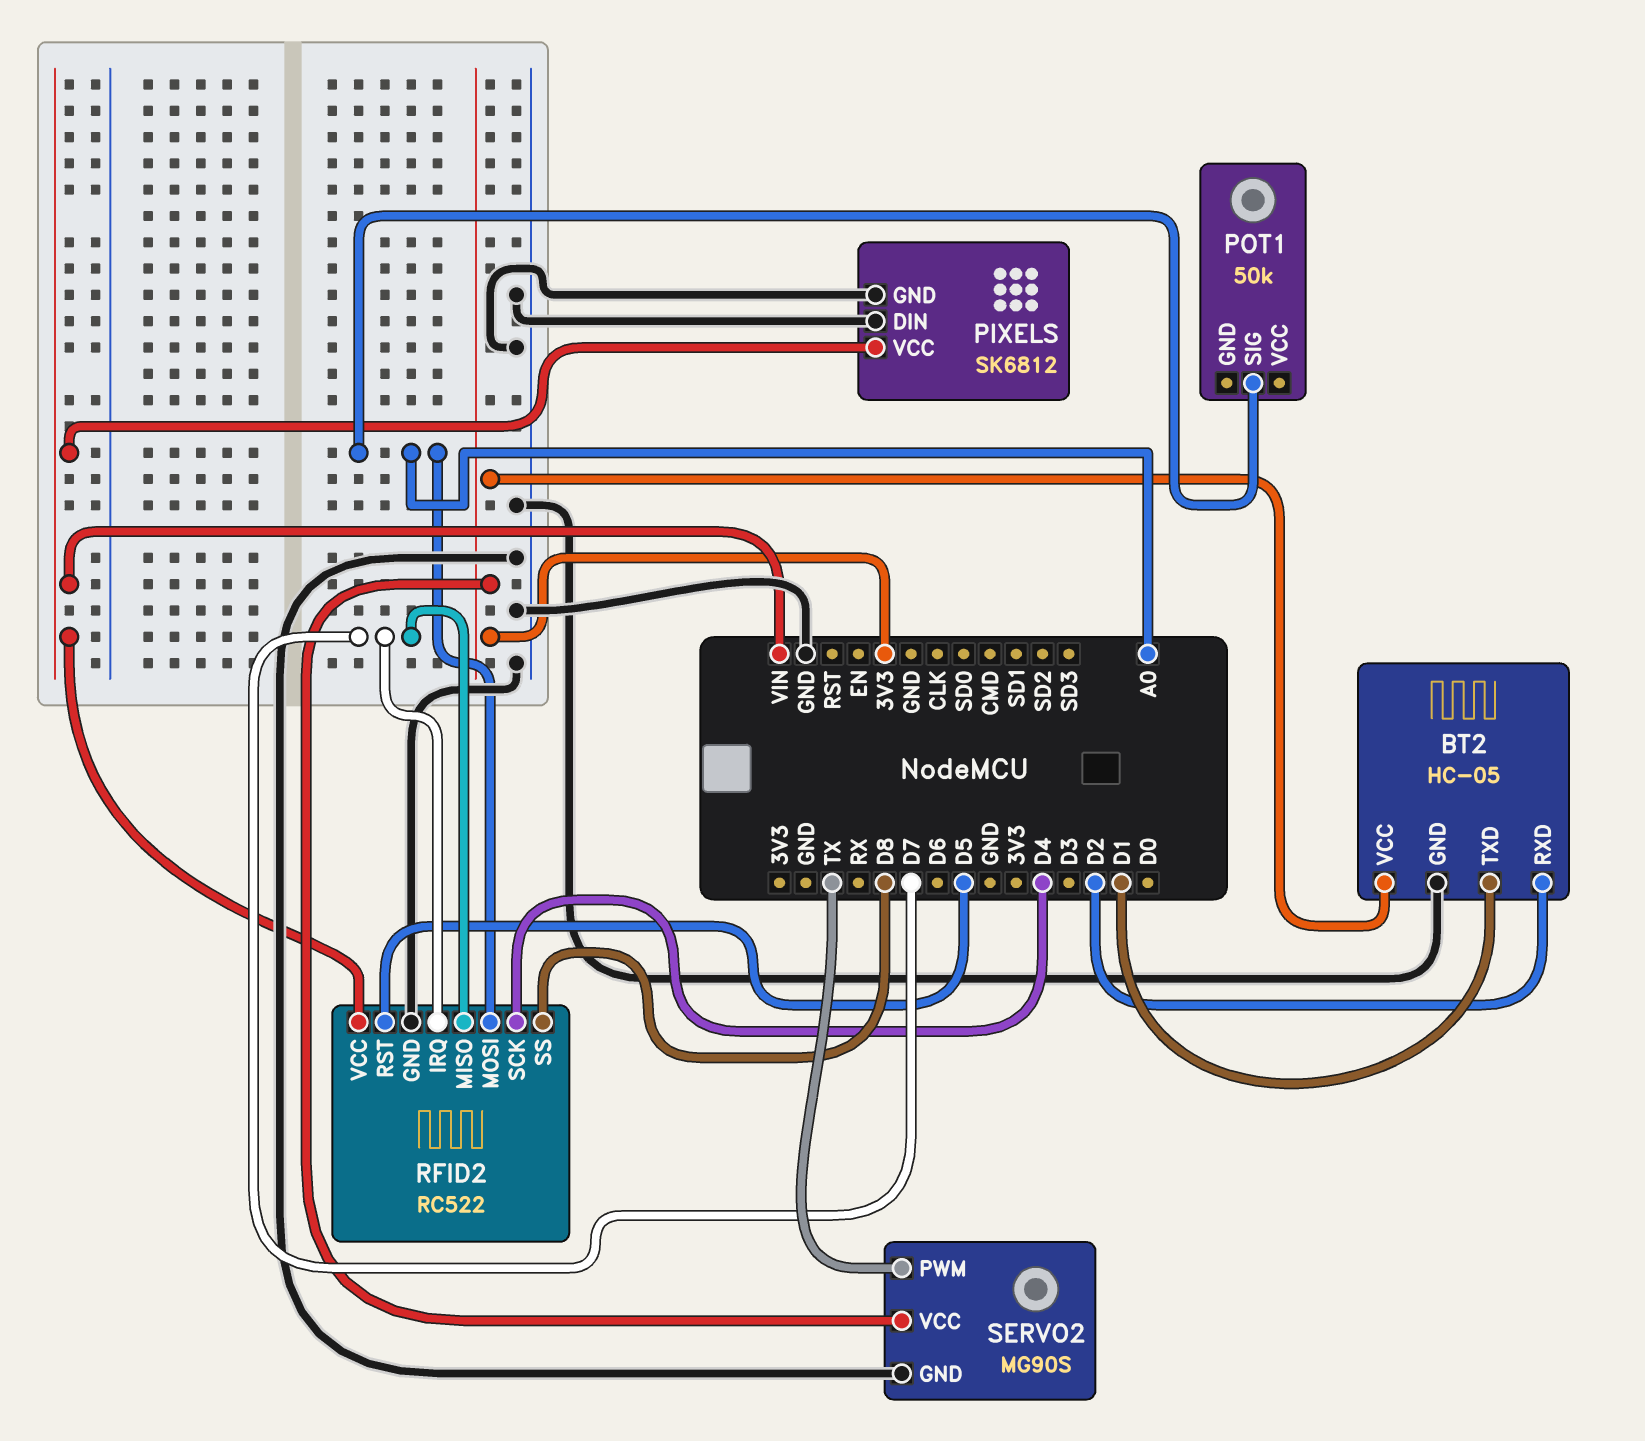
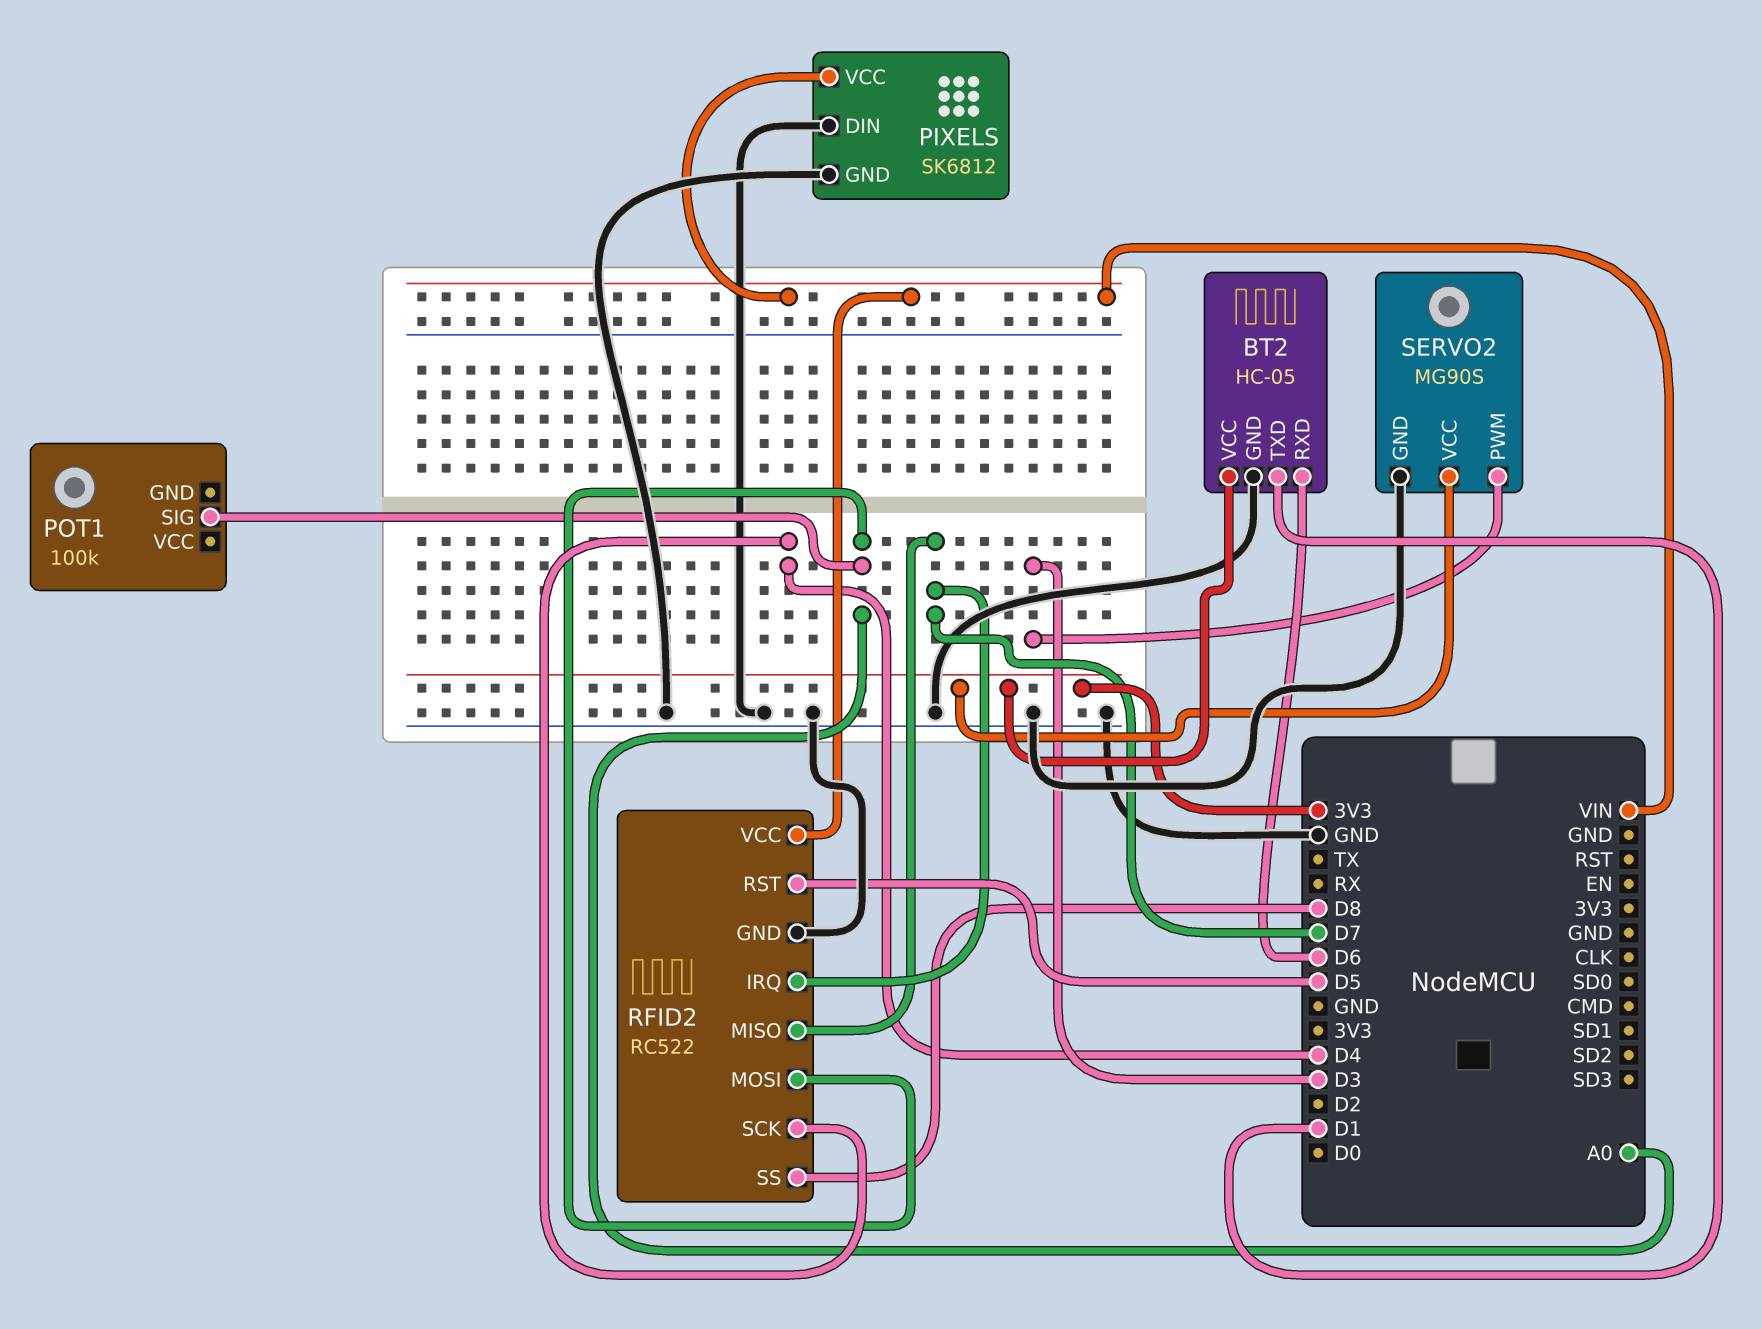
BT2 pin RXD: D2 -> D6
POT1: 50k -> 100k
SERVO2 pin PWM: TX -> D3

